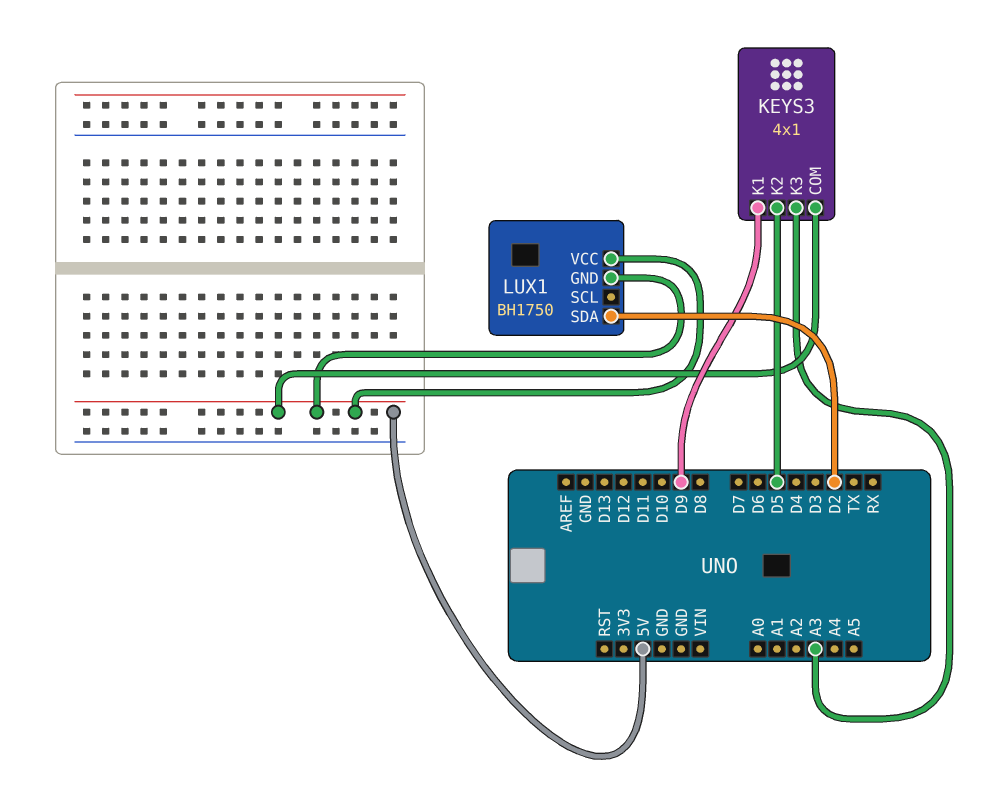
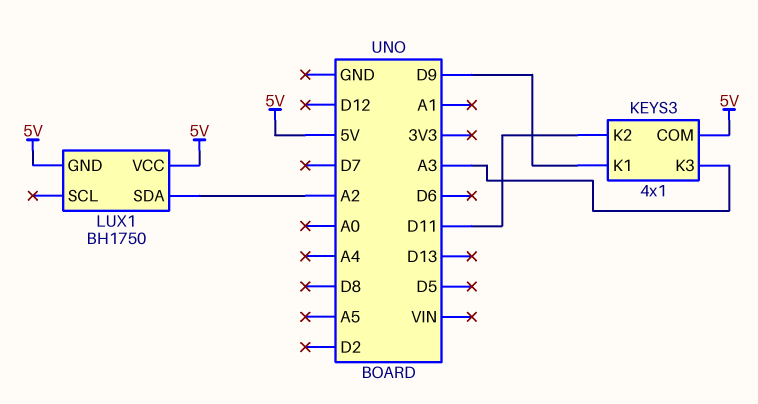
KEYS3 pin K2: D5 -> D11
LUX1 pin SDA: D2 -> A2

